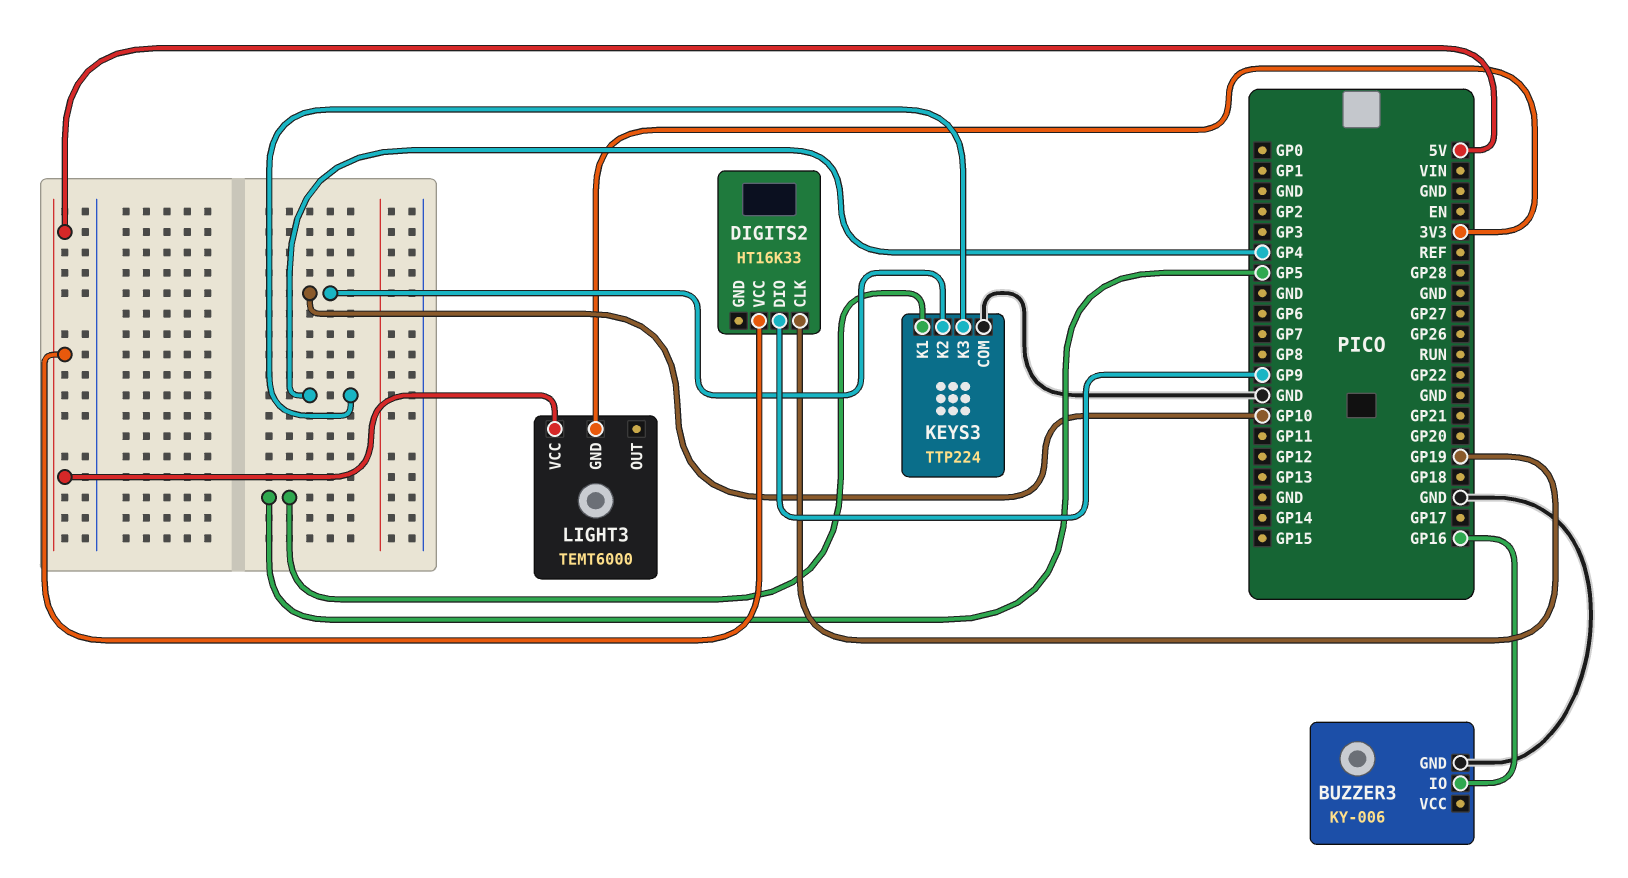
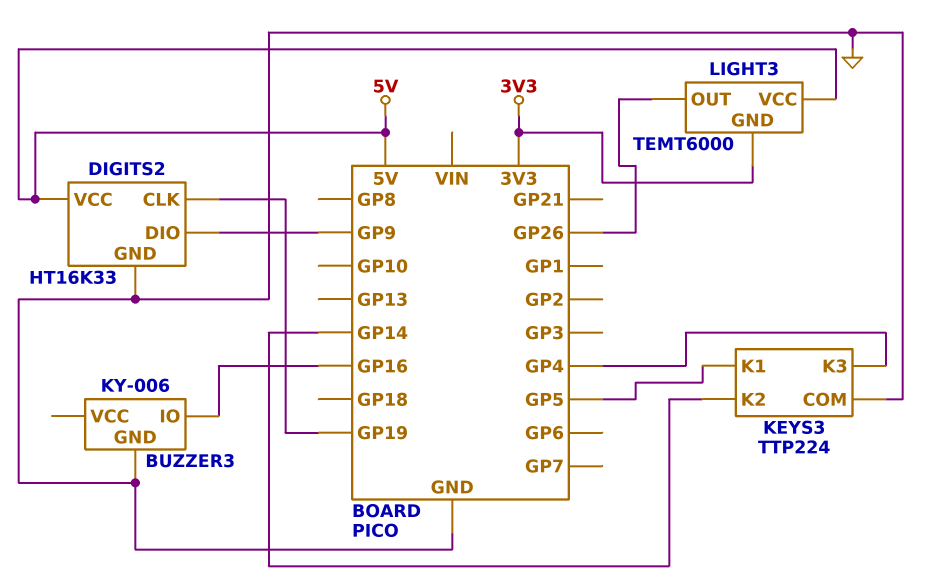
DIGITS2 pin GND: none -> GND
KEYS3 pin K2: GP10 -> GP14
LIGHT3 pin OUT: none -> GP26

